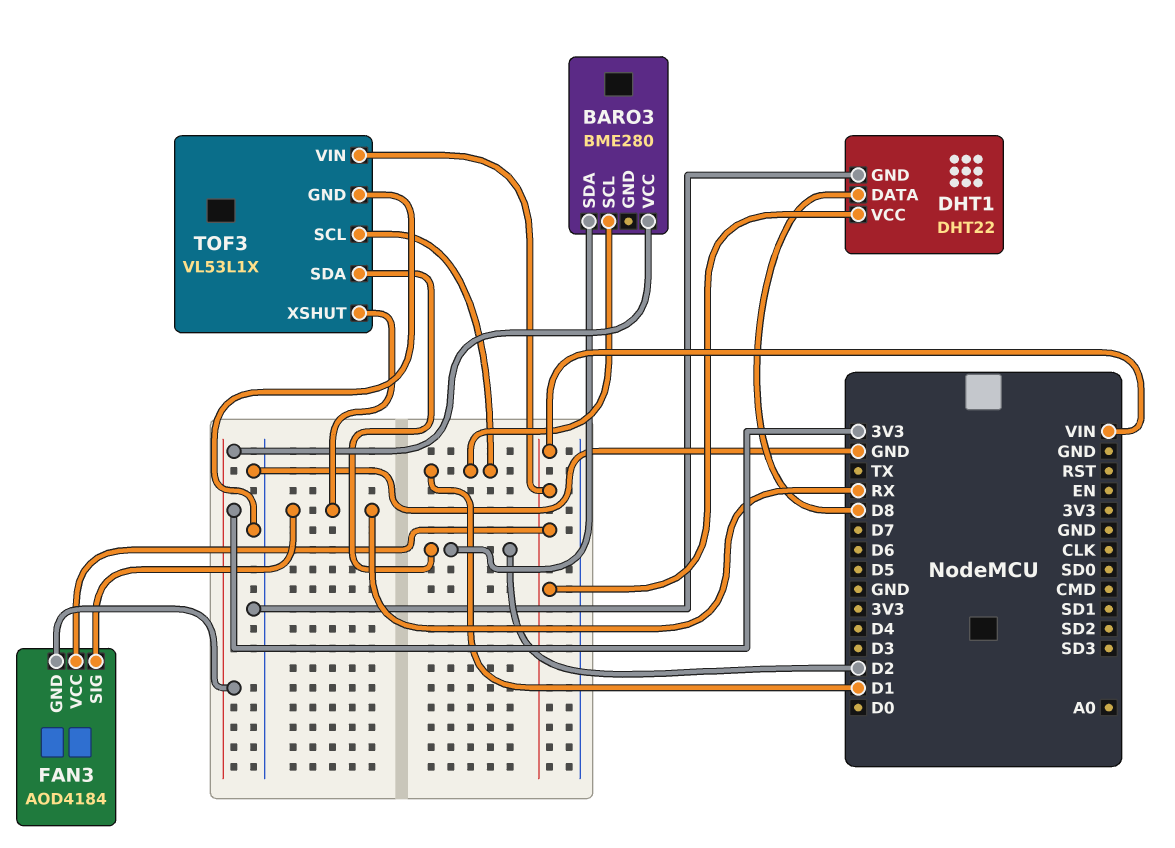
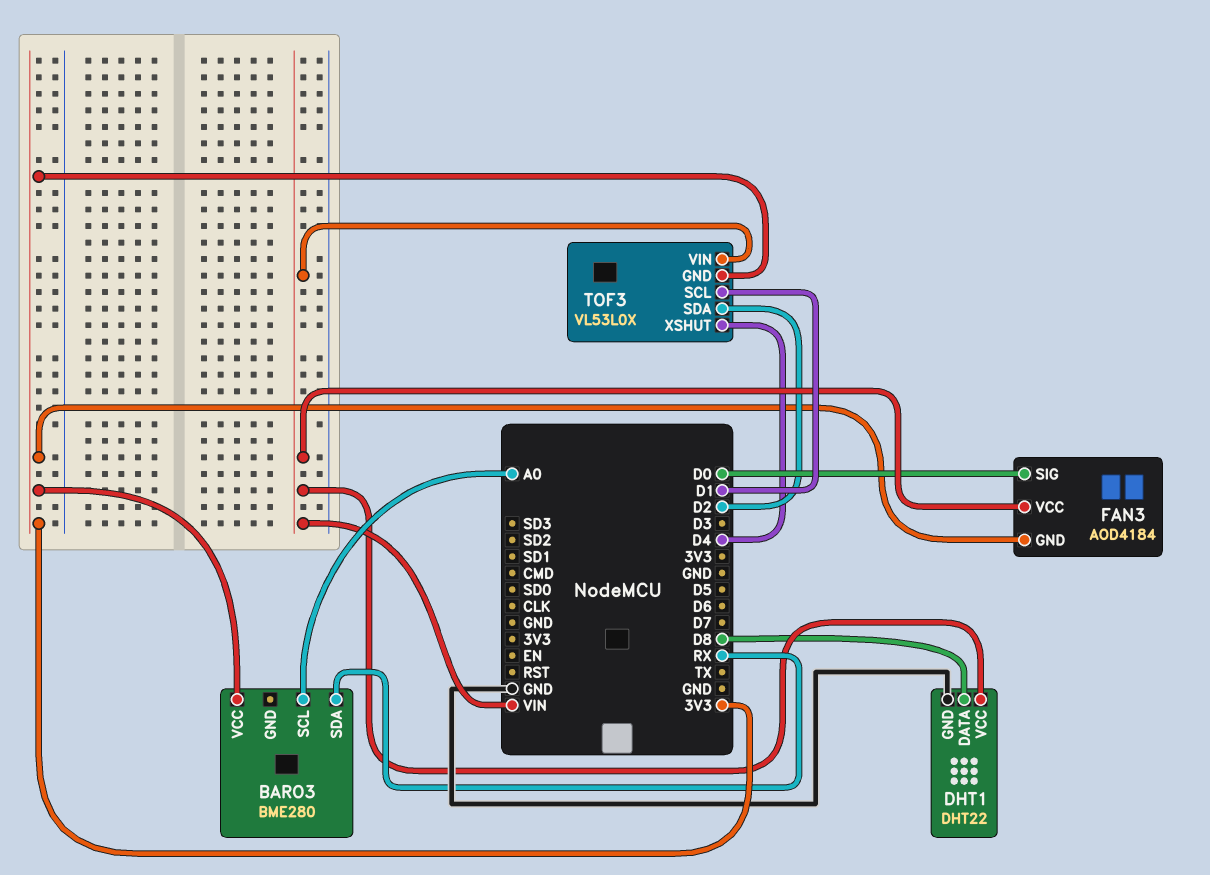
BARO3 pin SCL: D1 -> A0
BARO3 pin SDA: D2 -> RX
FAN3 pin SIG: RX -> D0
TOF3: VL53L1X -> VL53L0X
TOF3 pin GND: GND -> 3V3
TOF3 pin XSHUT: RX -> D4

